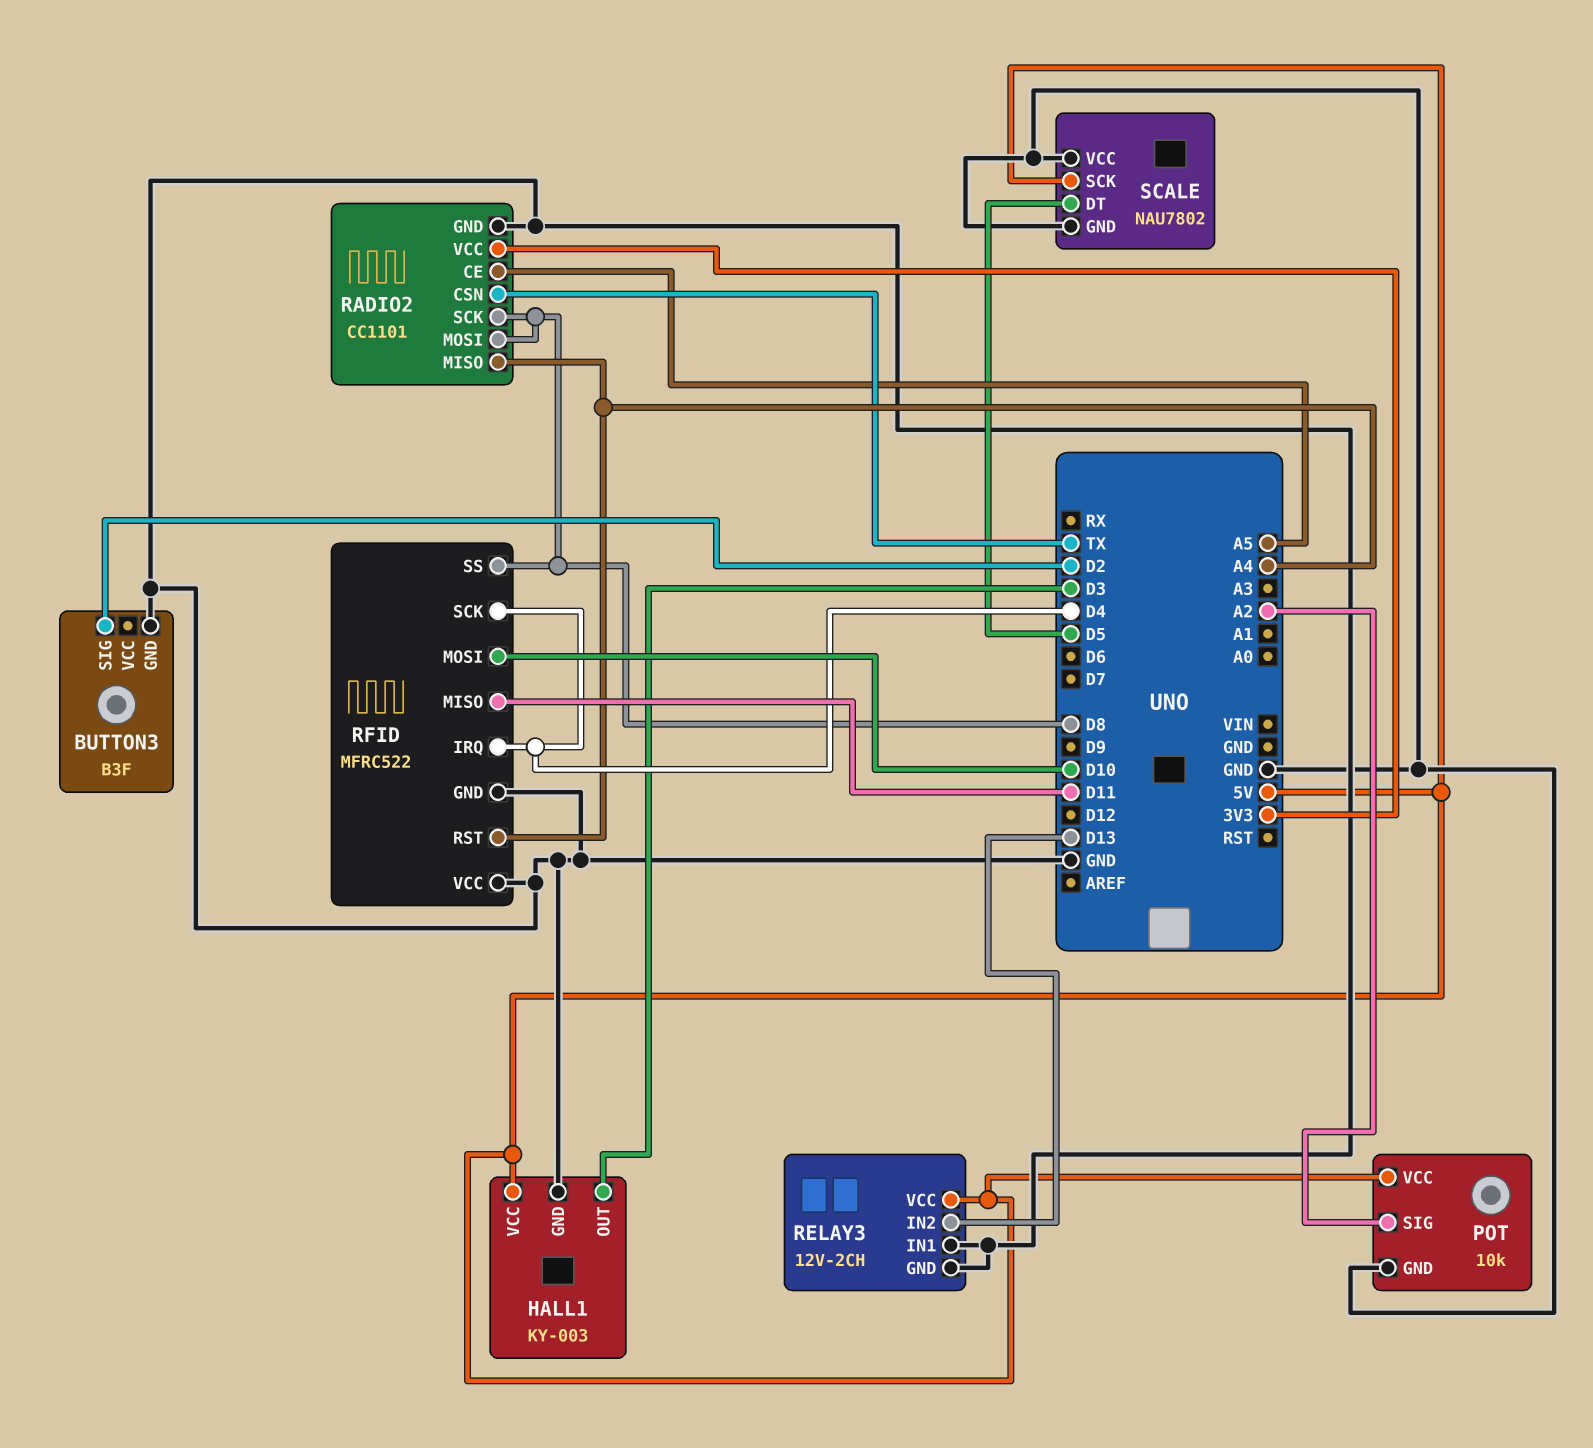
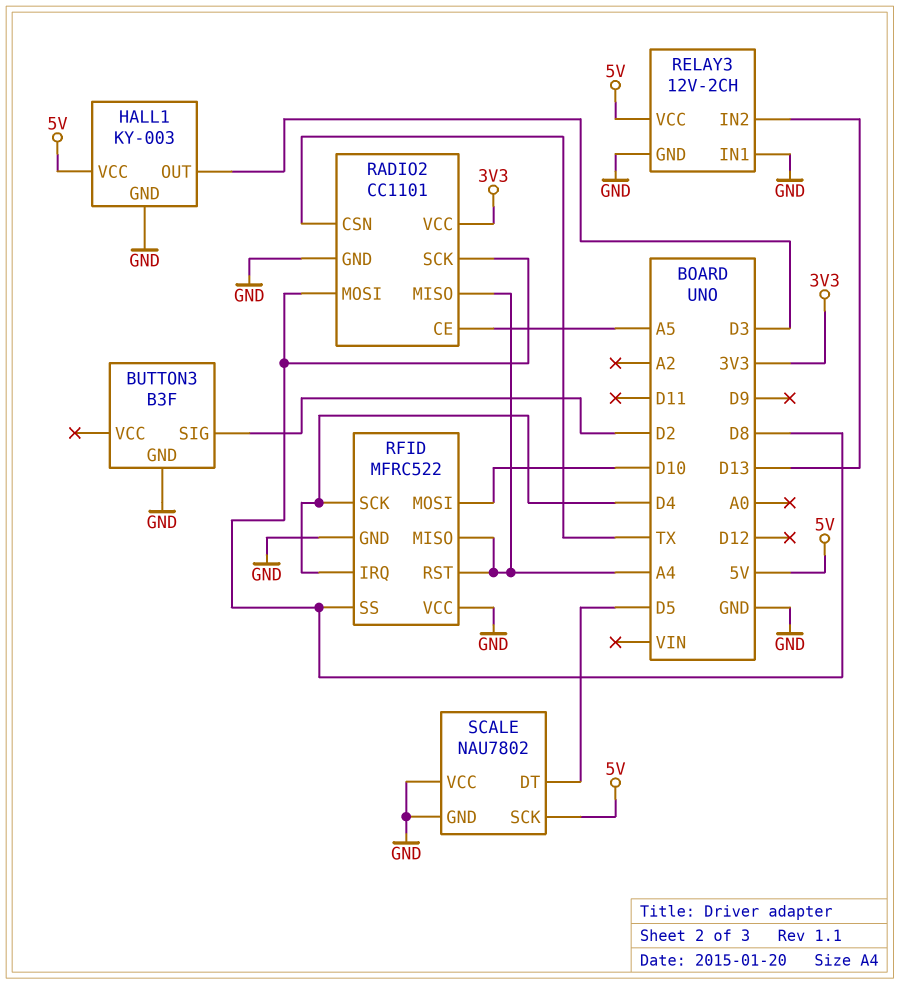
POT: 10k -> none
POT pin GND: GND -> none
POT pin SIG: A2 -> none
POT pin VCC: 5V -> none
RFID pin MISO: D11 -> A4

